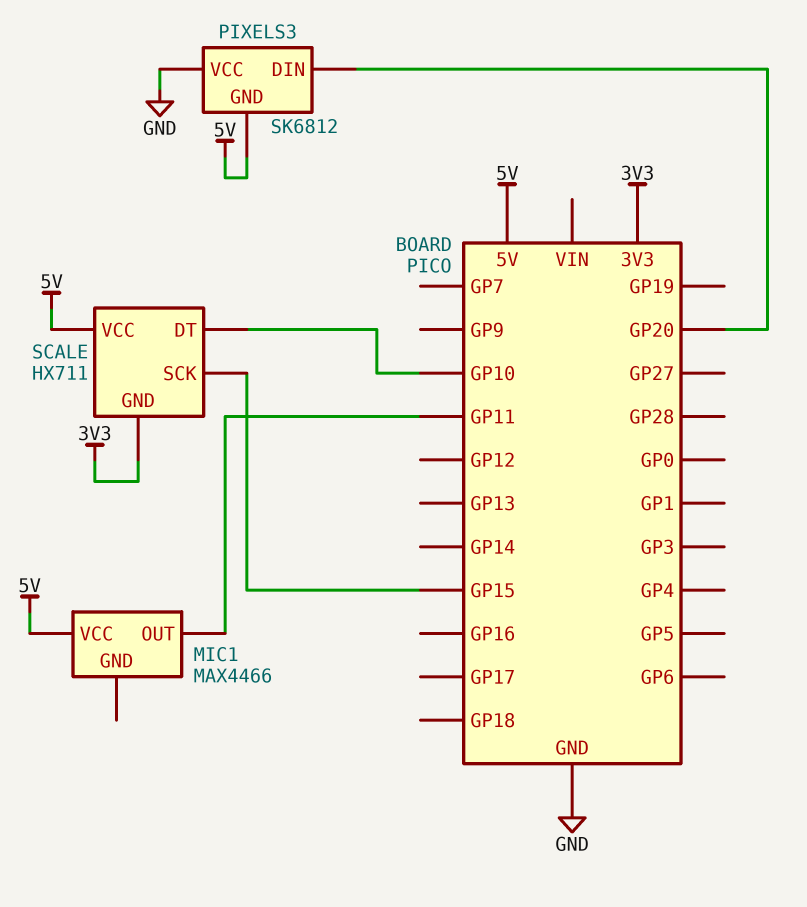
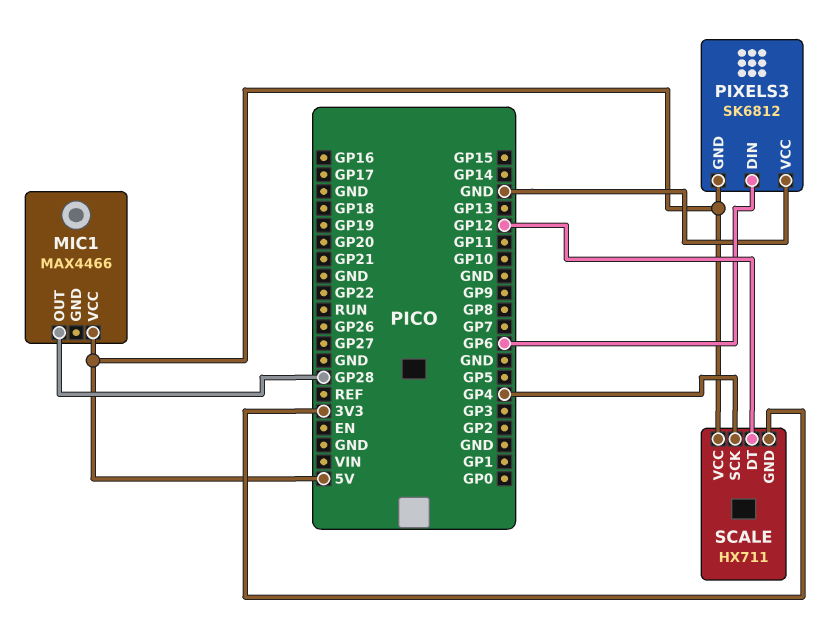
MIC1 pin OUT: GP11 -> GP28
PIXELS3 pin DIN: GP20 -> GP6
SCALE pin DT: GP10 -> GP12
SCALE pin SCK: GP15 -> GP4

